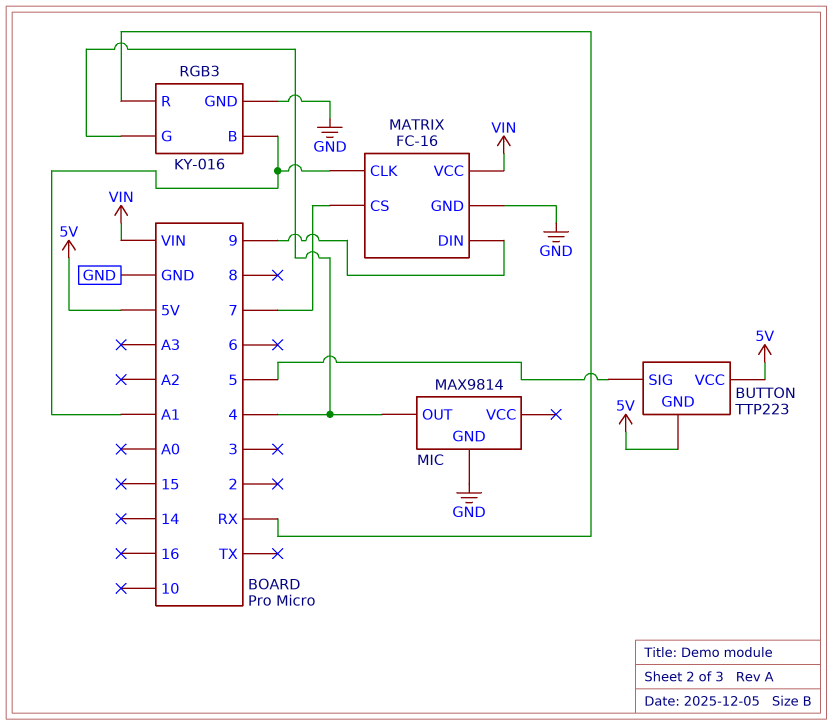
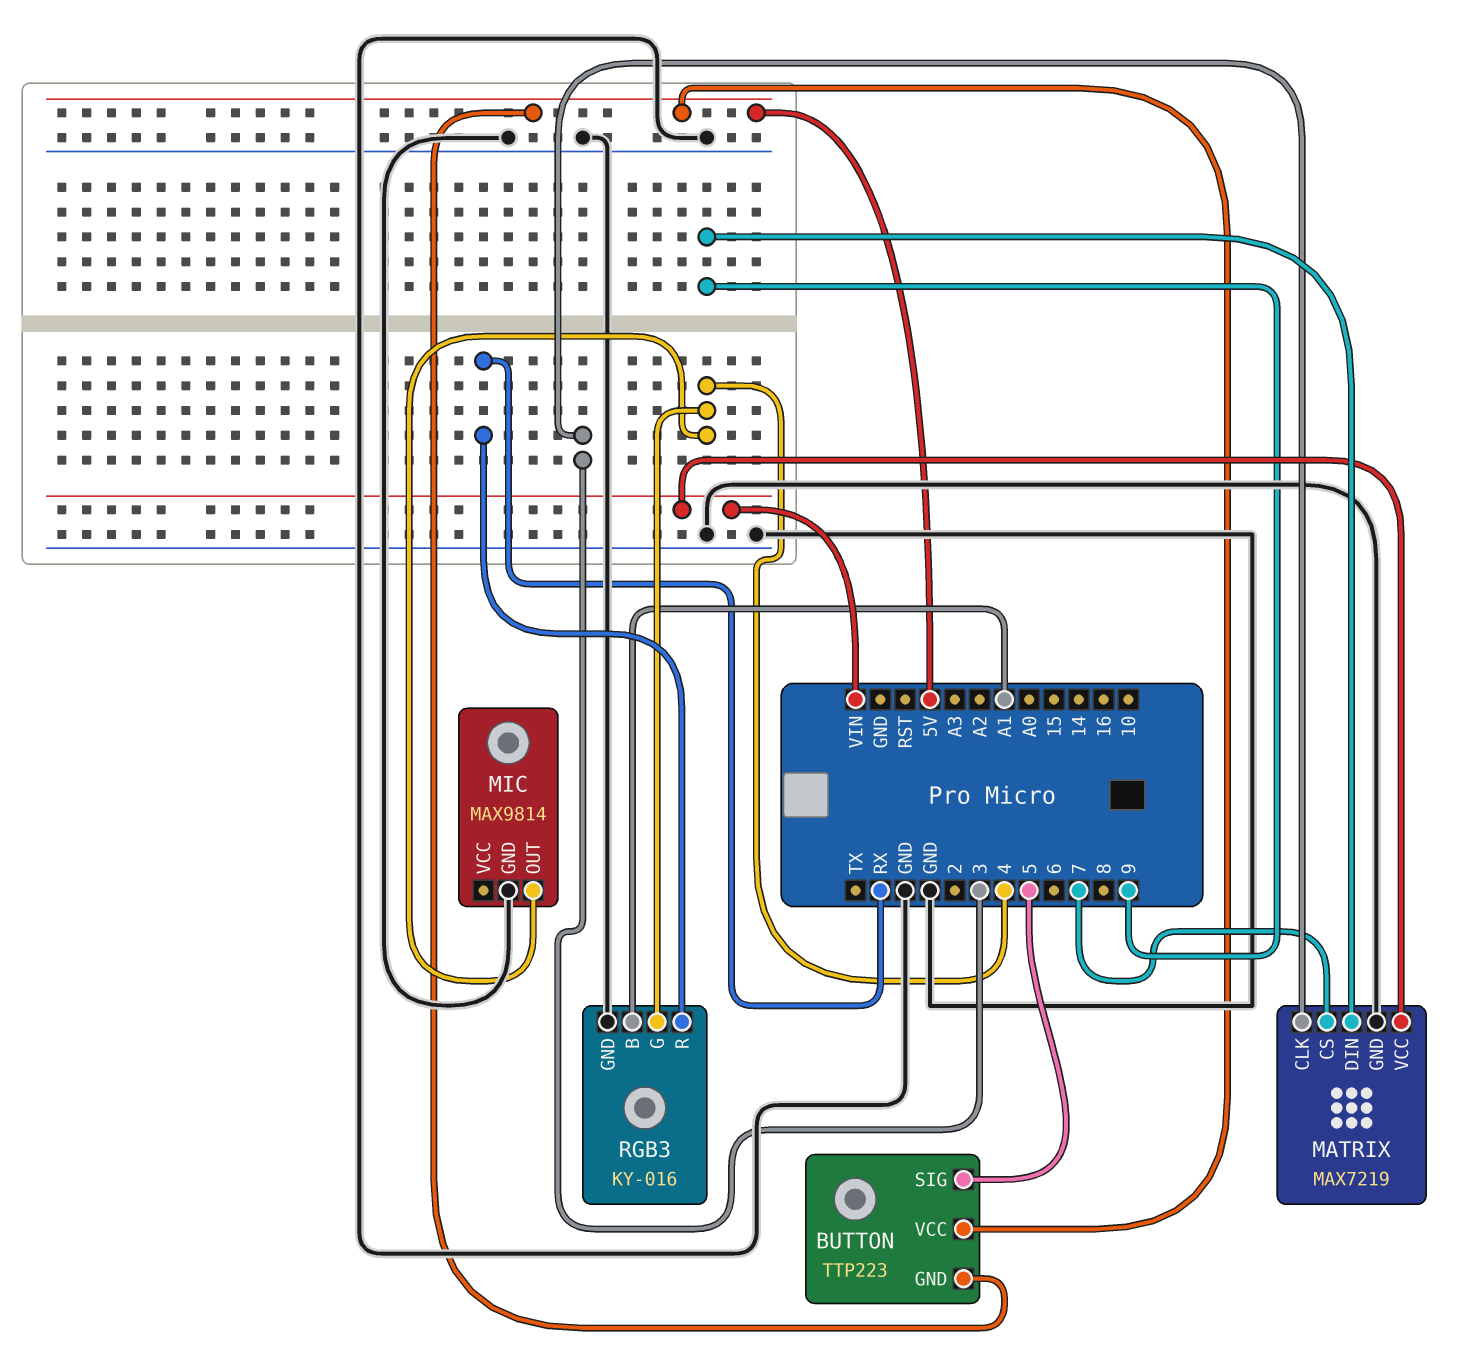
MATRIX: FC-16 -> MAX7219
MATRIX pin CLK: A1 -> 3

